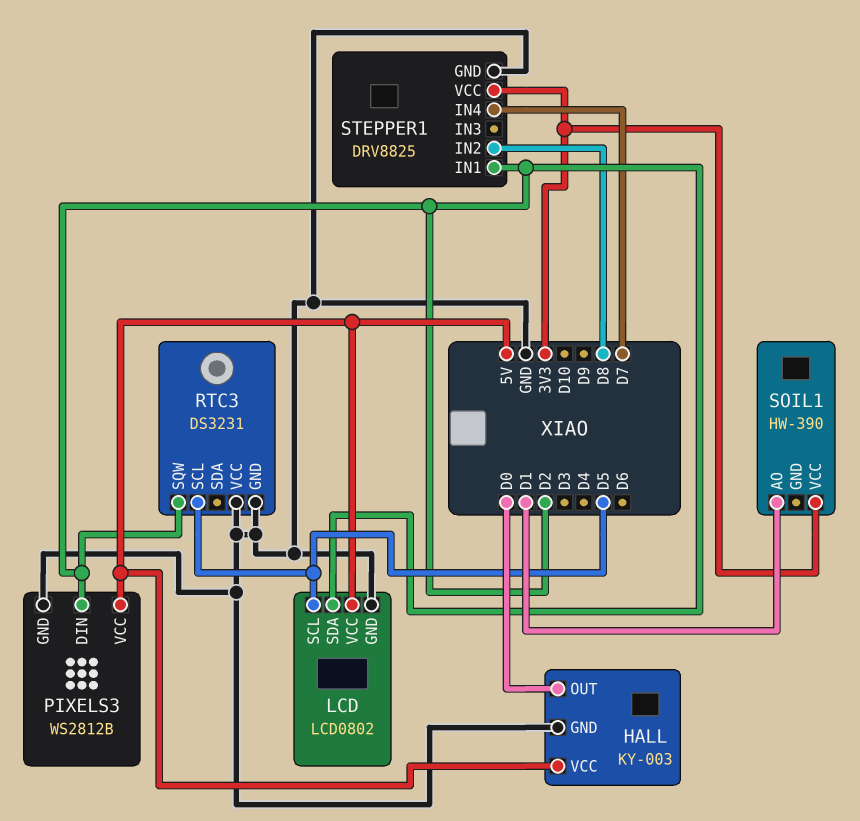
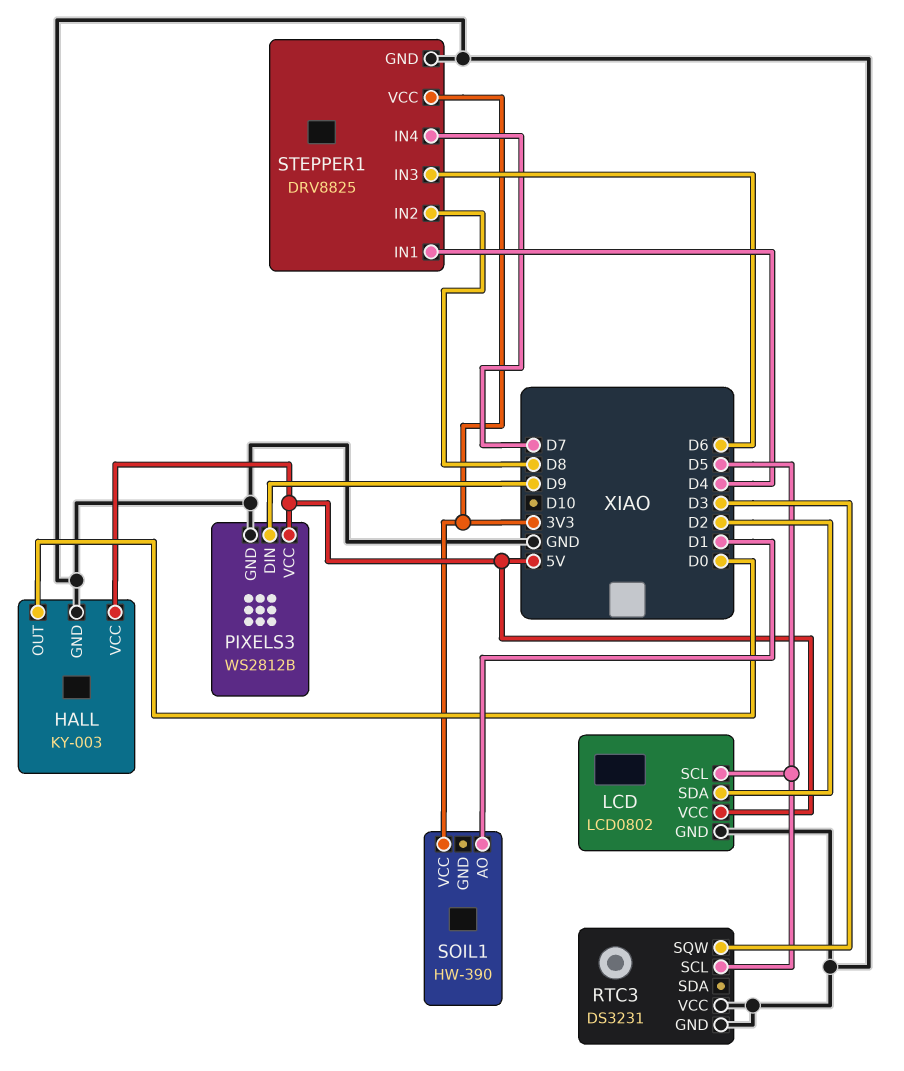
PIXELS3 pin DIN: D2 -> D9
RTC3 pin SQW: D2 -> D3
STEPPER1 pin IN1: D2 -> D4
STEPPER1 pin IN3: none -> D6

